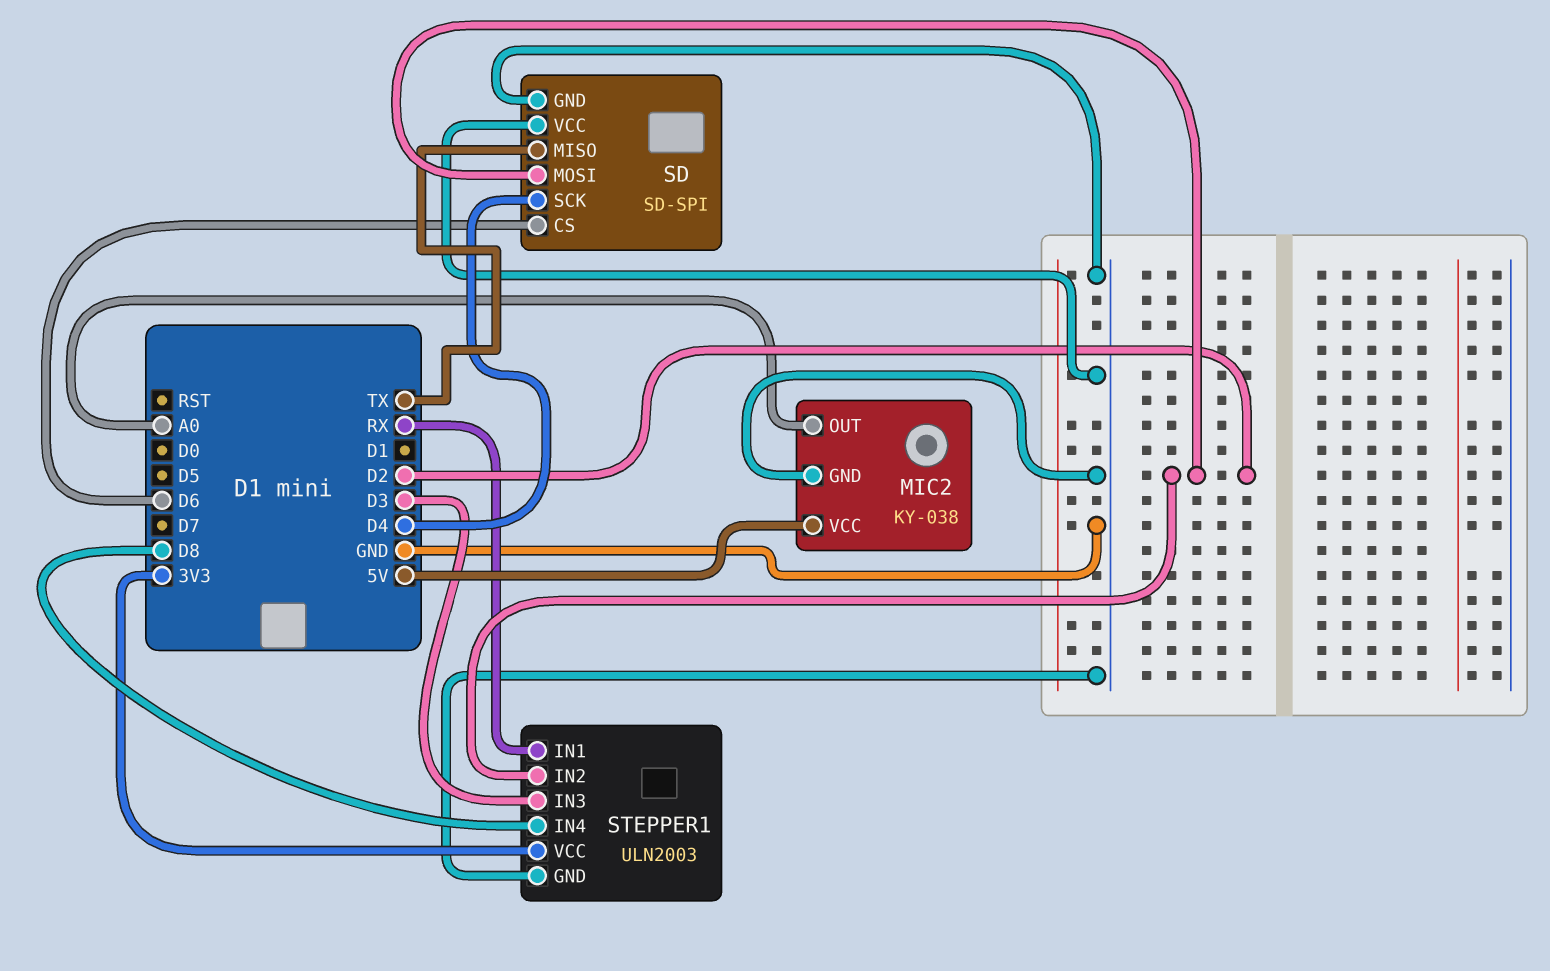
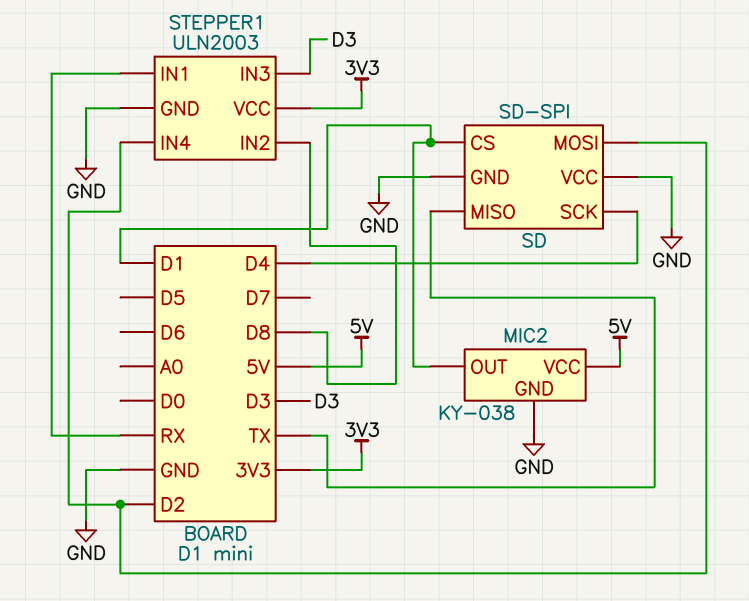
MIC2 pin OUT: A0 -> D1
SD pin CS: D6 -> D1
STEPPER1 pin IN2: D2 -> D8
STEPPER1 pin IN4: D8 -> D2

